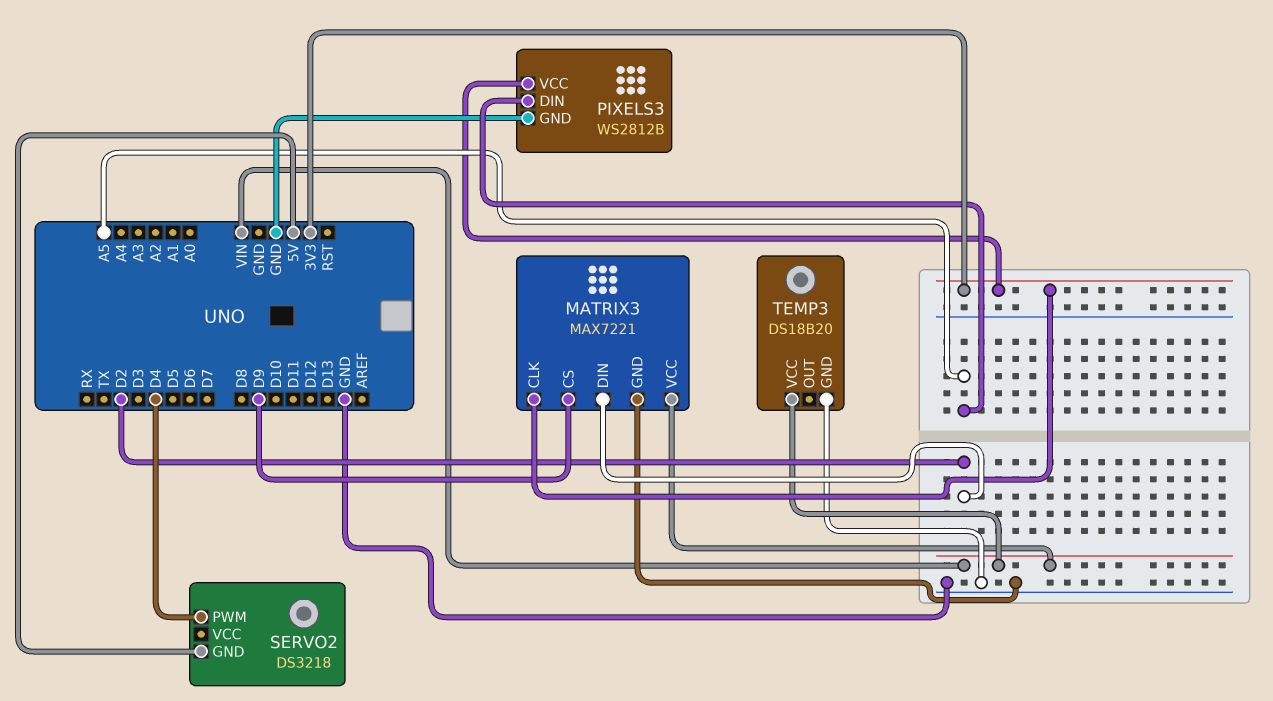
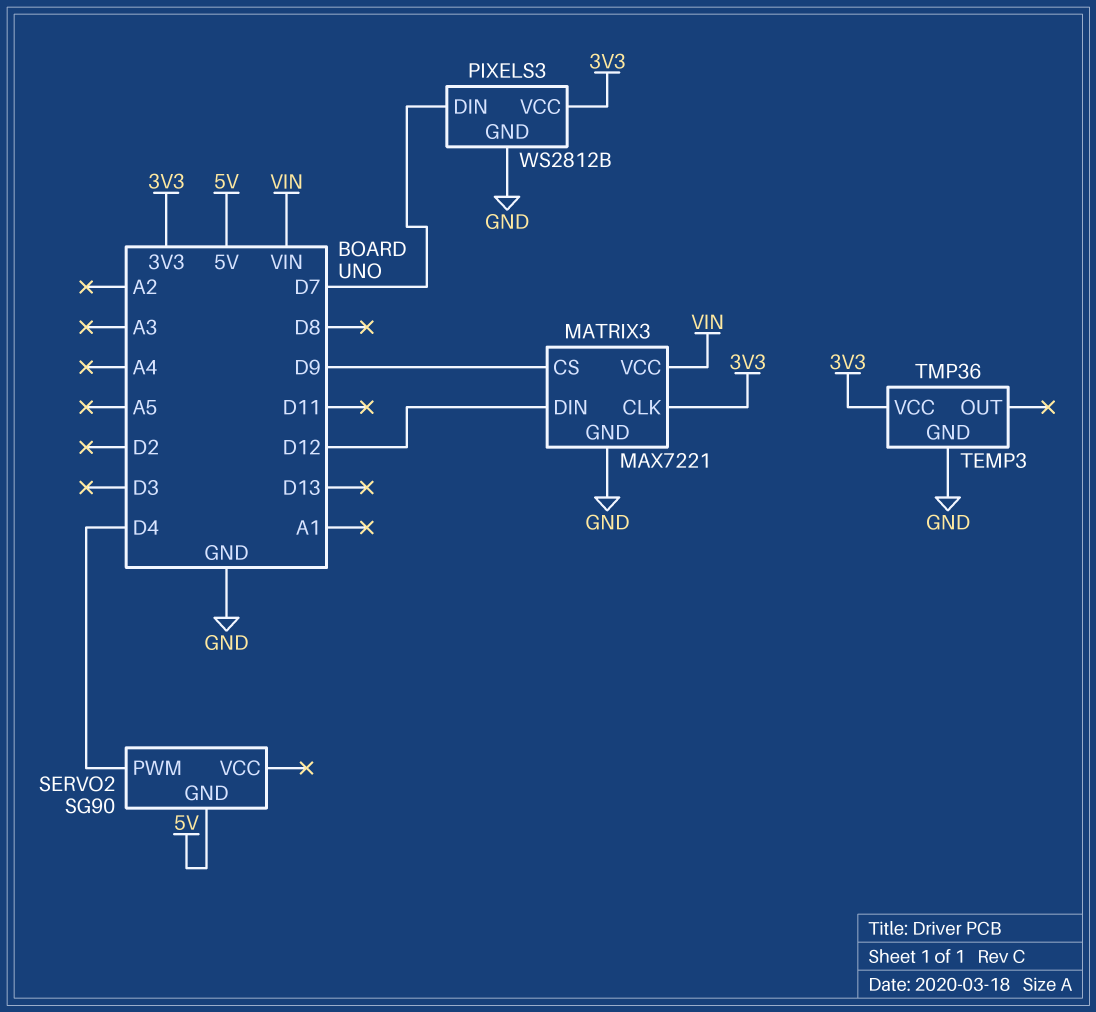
MATRIX3 pin DIN: D2 -> D12
PIXELS3 pin DIN: A5 -> D7
SERVO2: DS3218 -> SG90
TEMP3: DS18B20 -> TMP36
TEMP3 pin VCC: VIN -> 3V3

